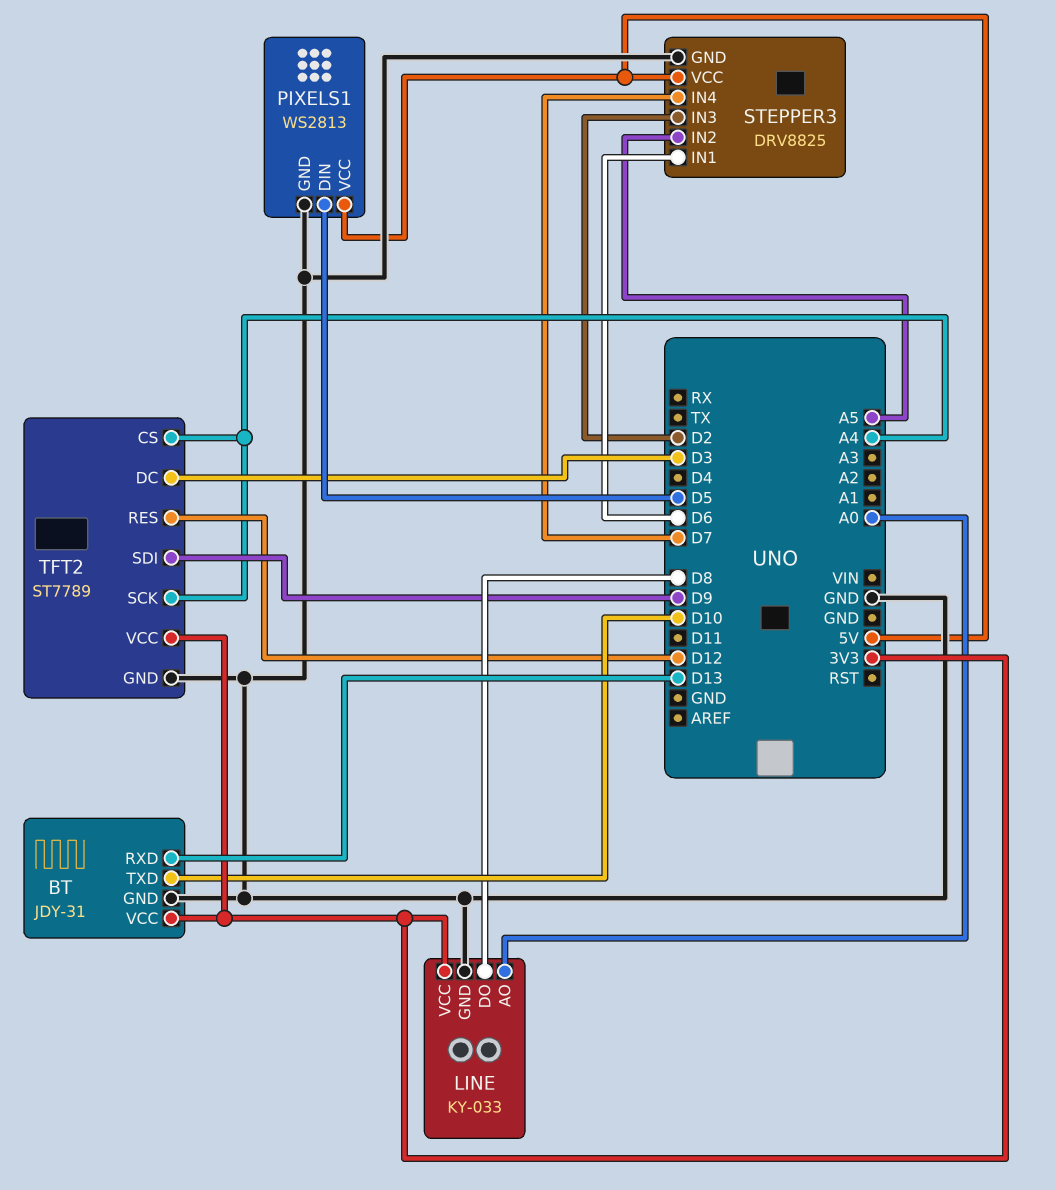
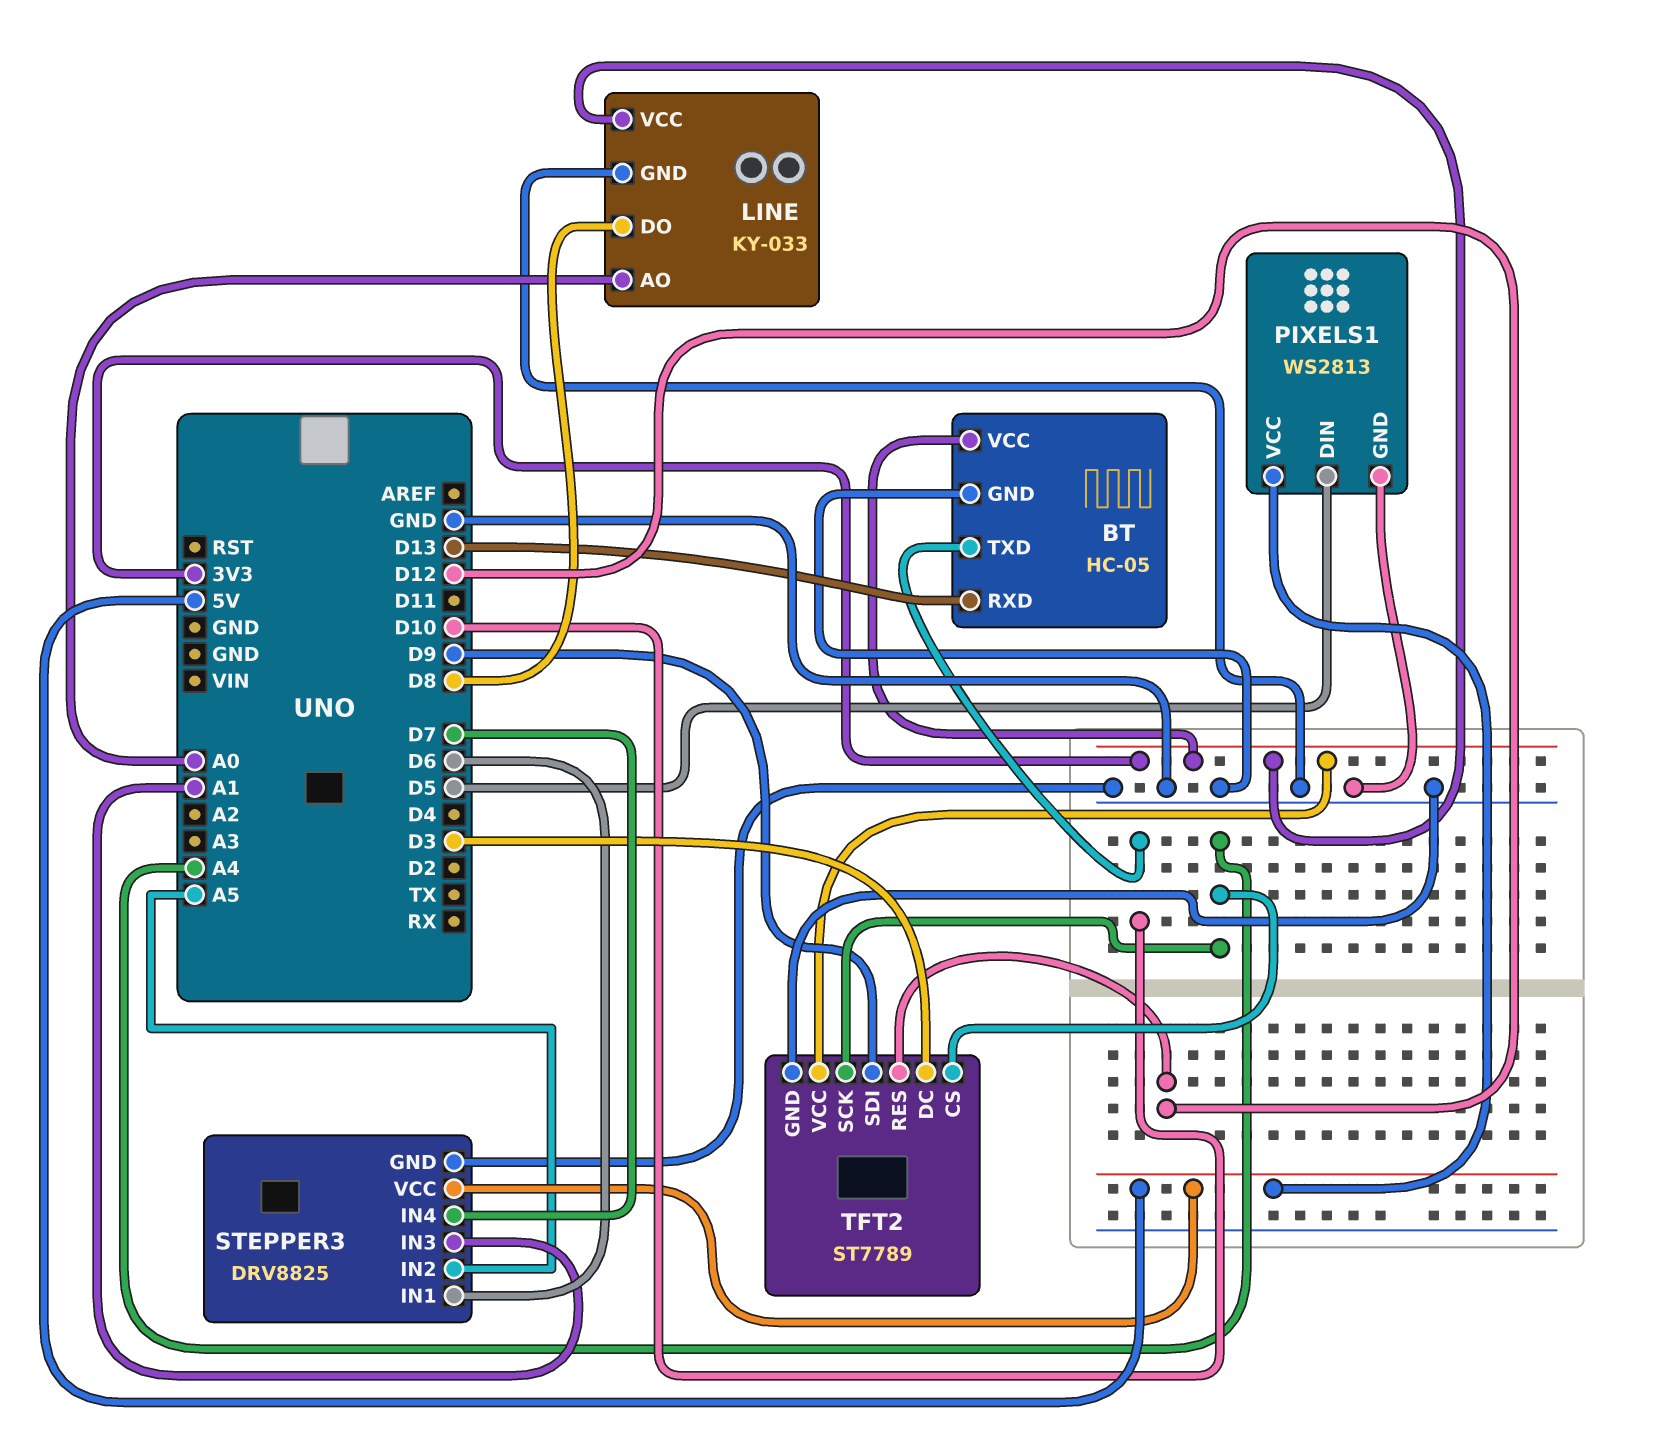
BT: JDY-31 -> HC-05
STEPPER3 pin IN3: D2 -> A1

